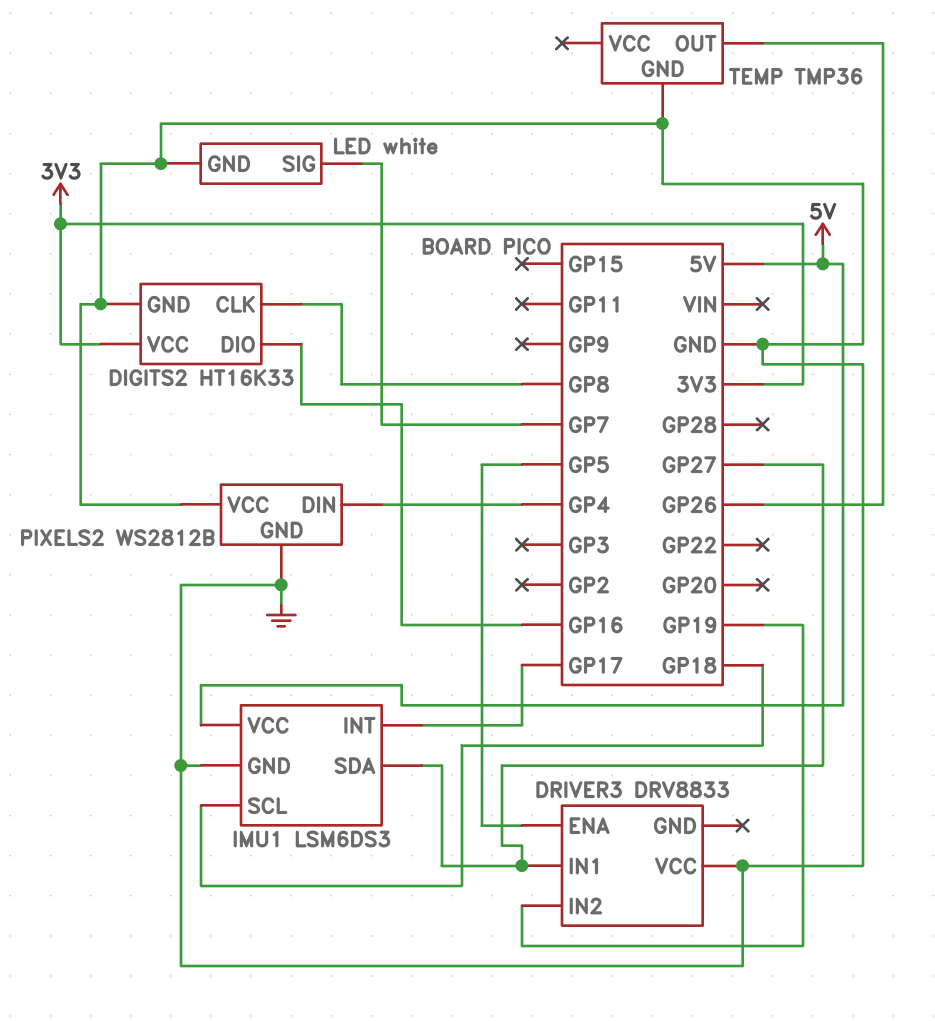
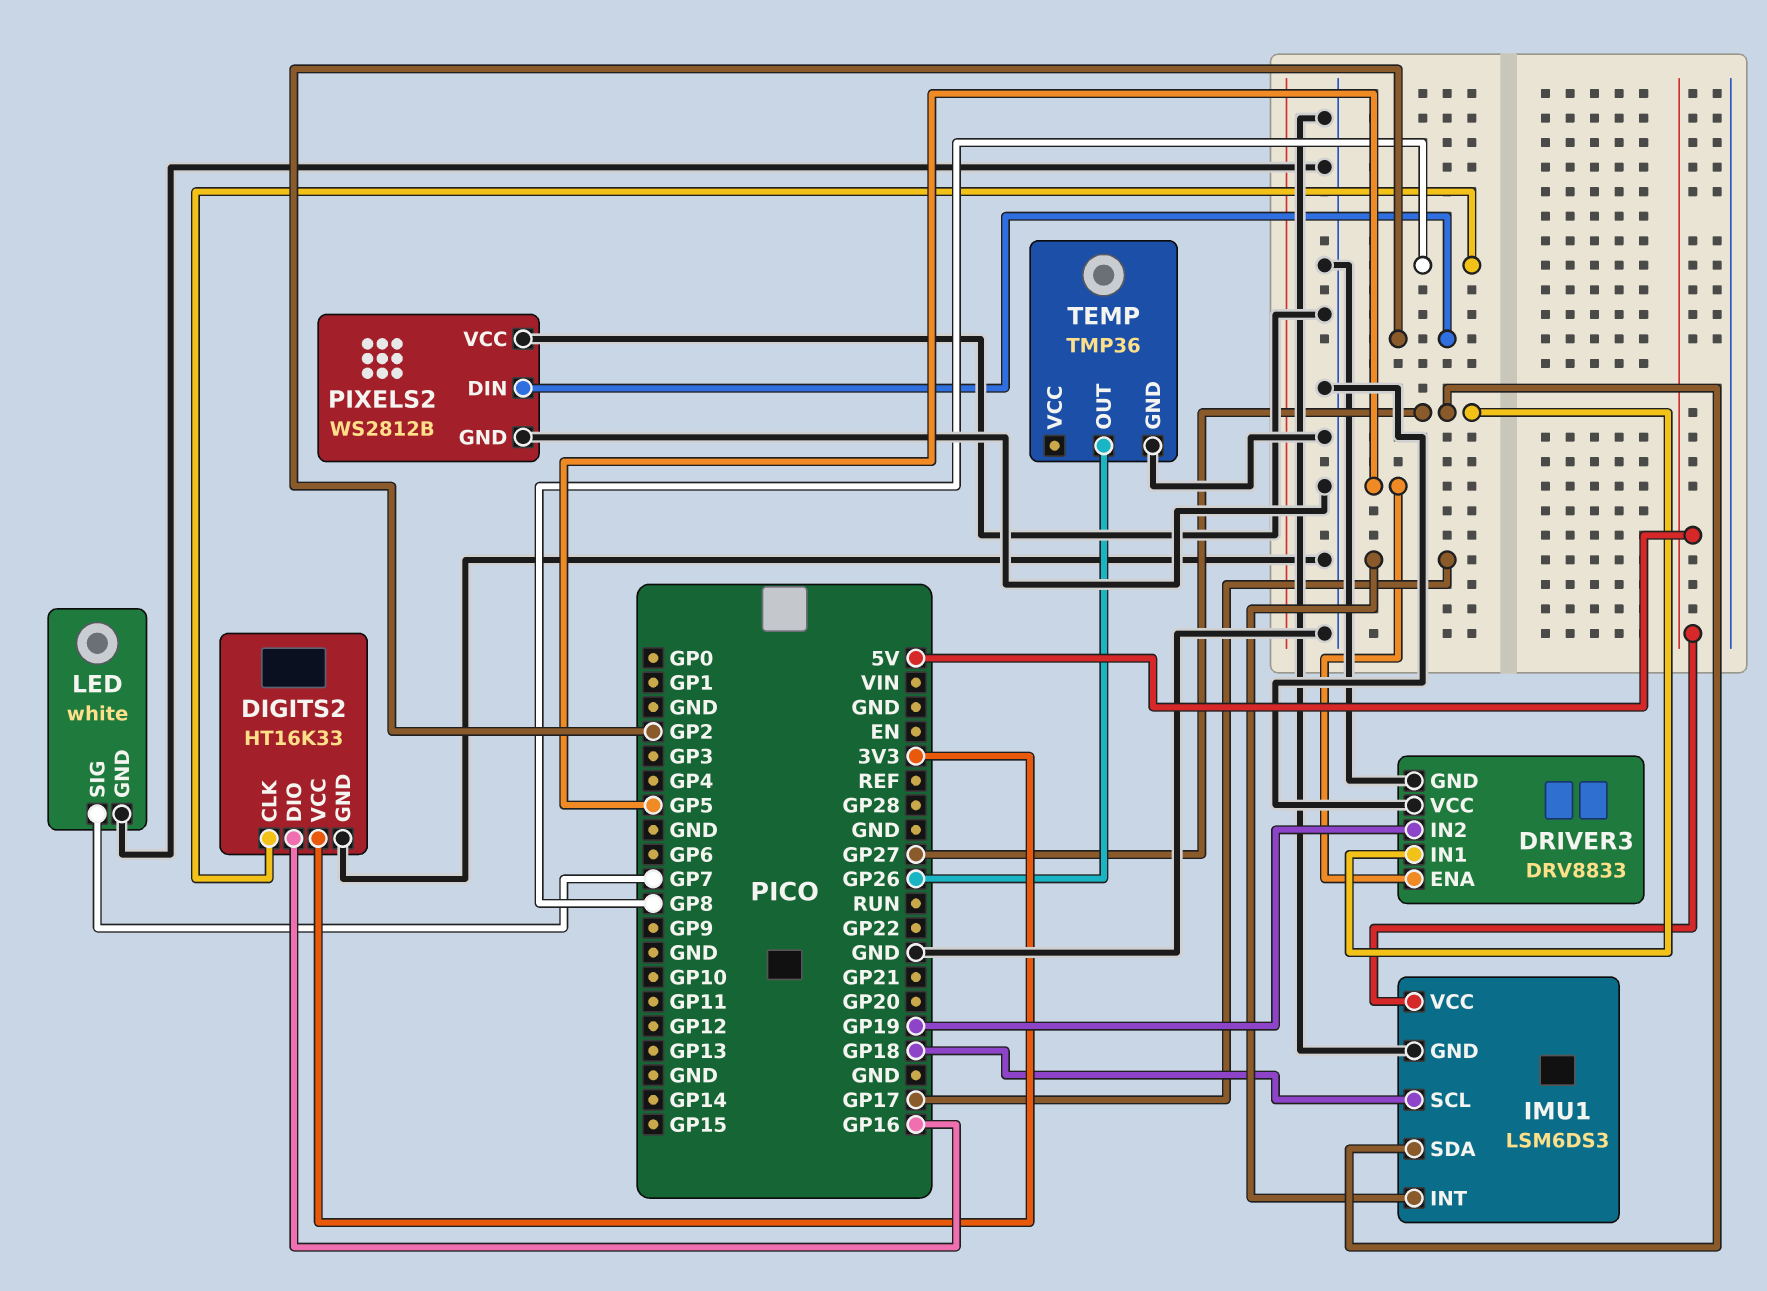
DRIVER3 pin GND: none -> GND
PIXELS2 pin DIN: GP4 -> GP2

